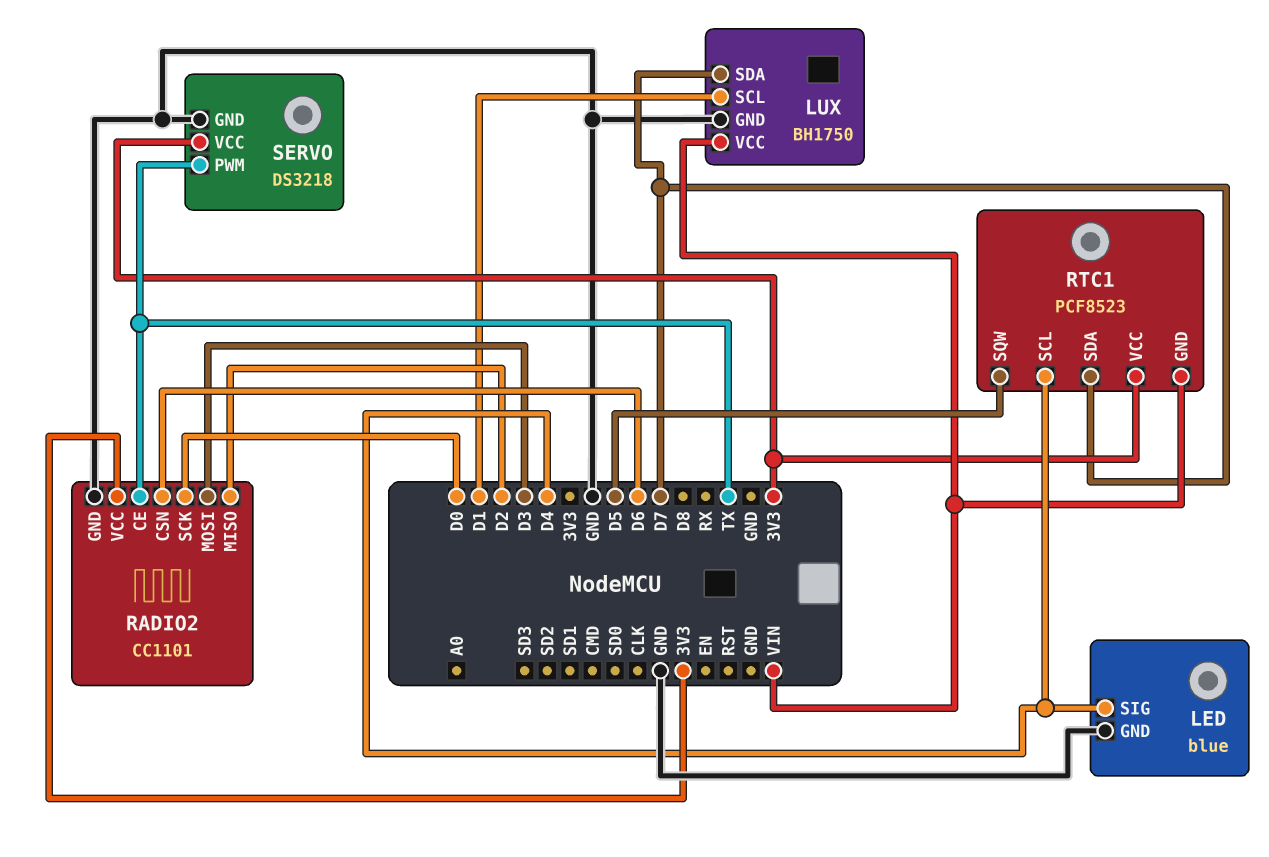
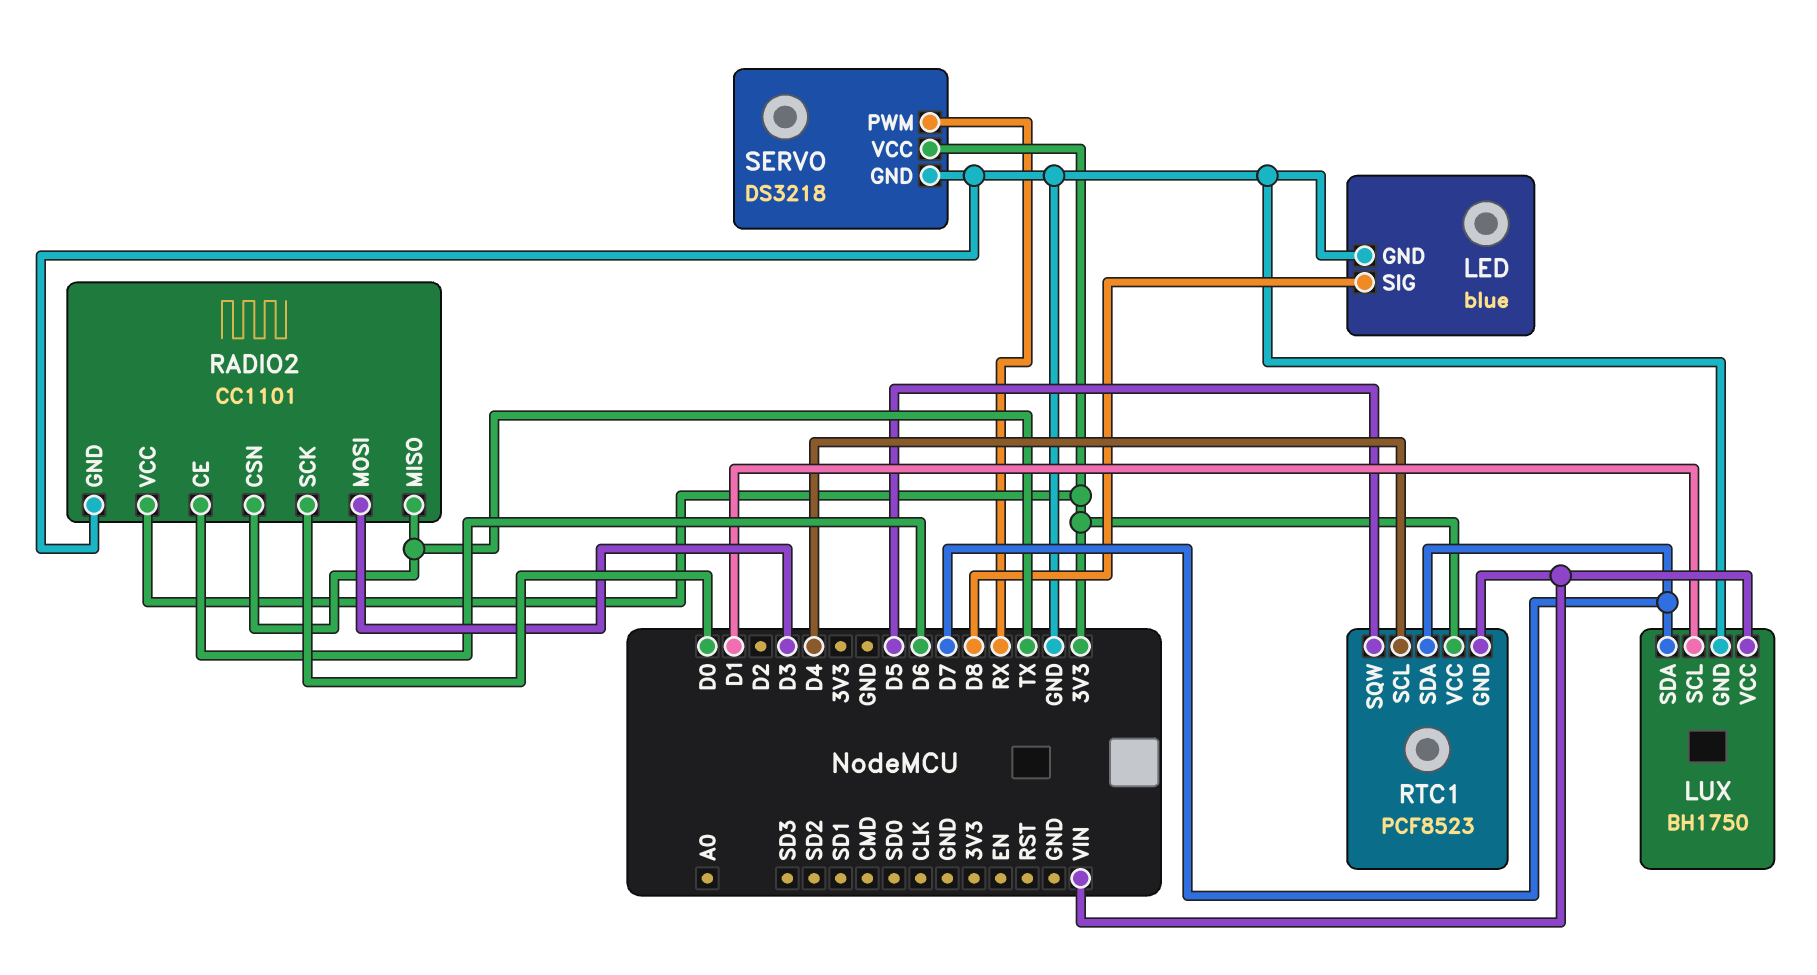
LED pin SIG: D4 -> D8
RADIO2 pin CE: TX -> D6
RADIO2 pin CSN: D6 -> TX
RADIO2 pin MISO: D2 -> TX
SERVO pin PWM: TX -> RX

